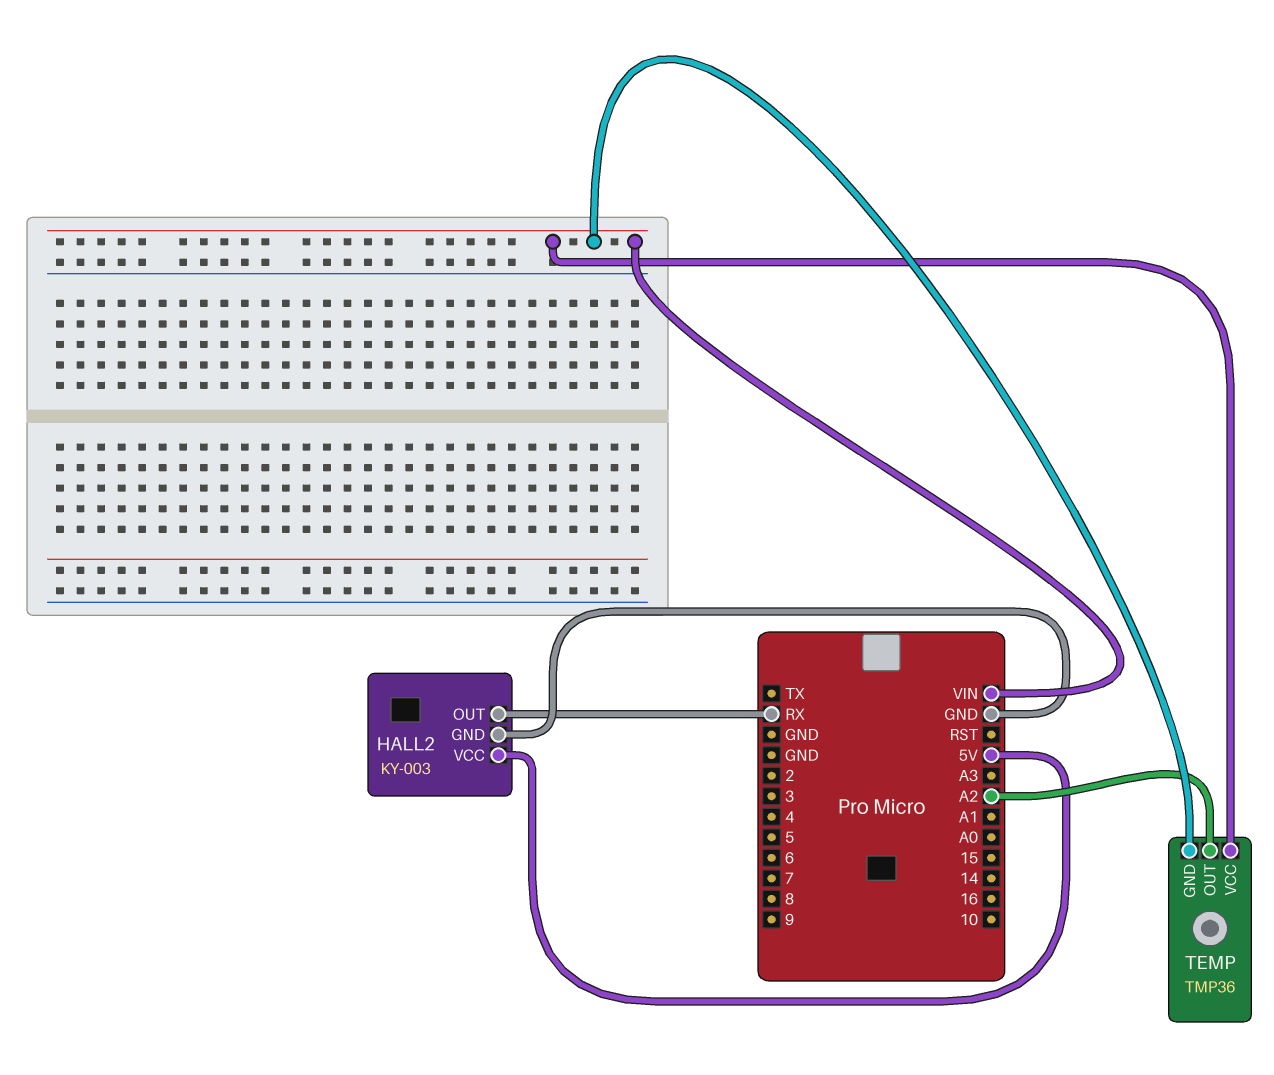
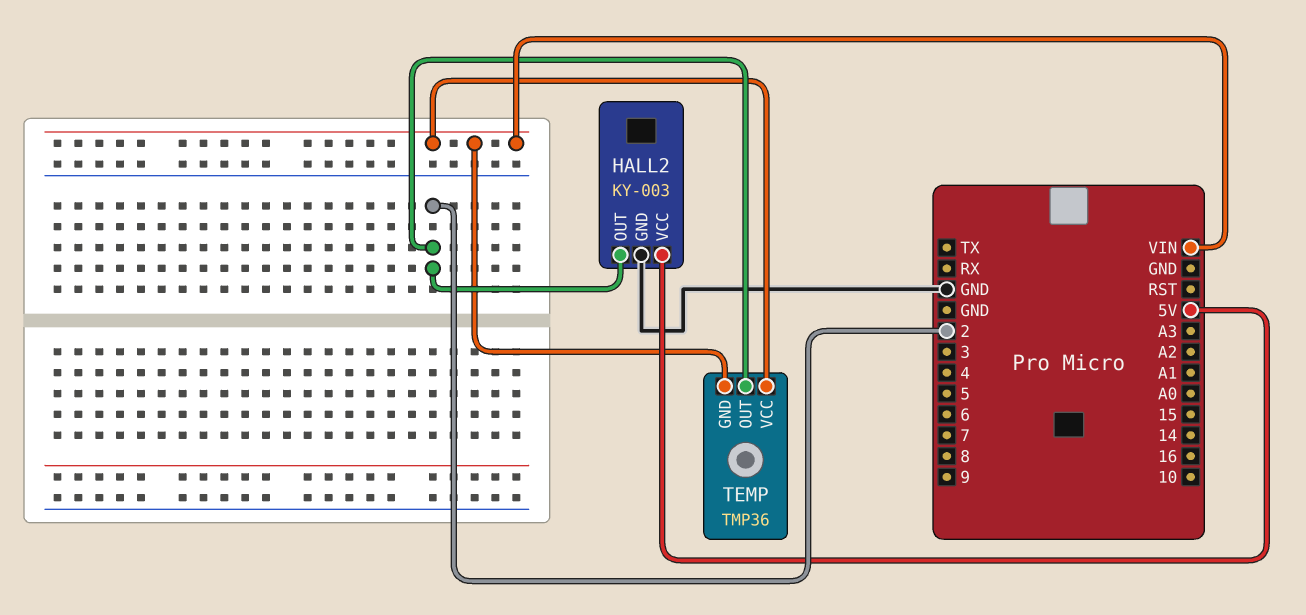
HALL2 pin OUT: RX -> 2
TEMP pin OUT: A2 -> 2

